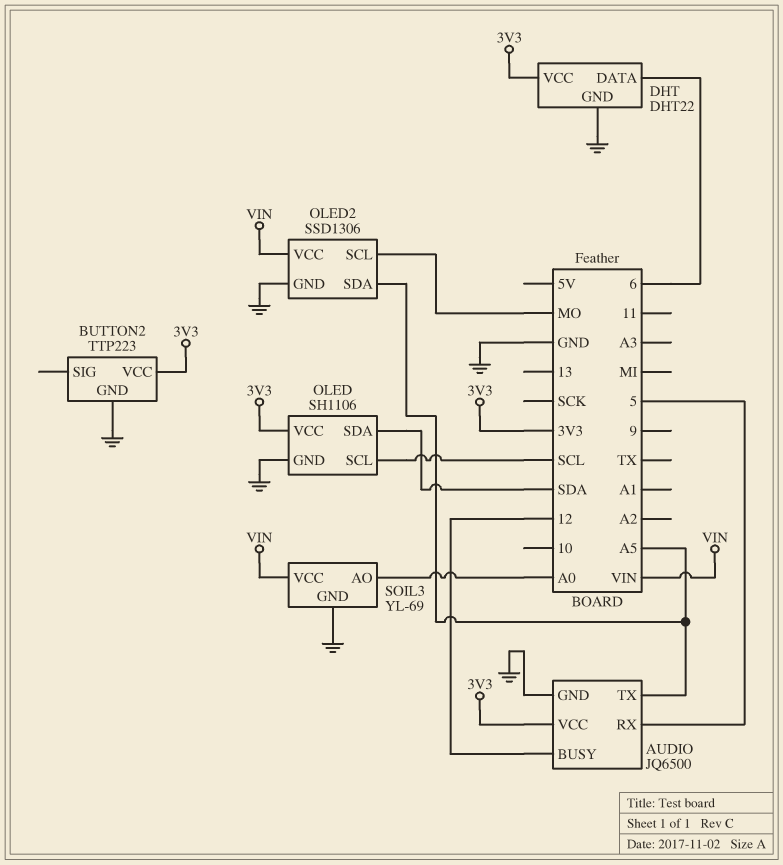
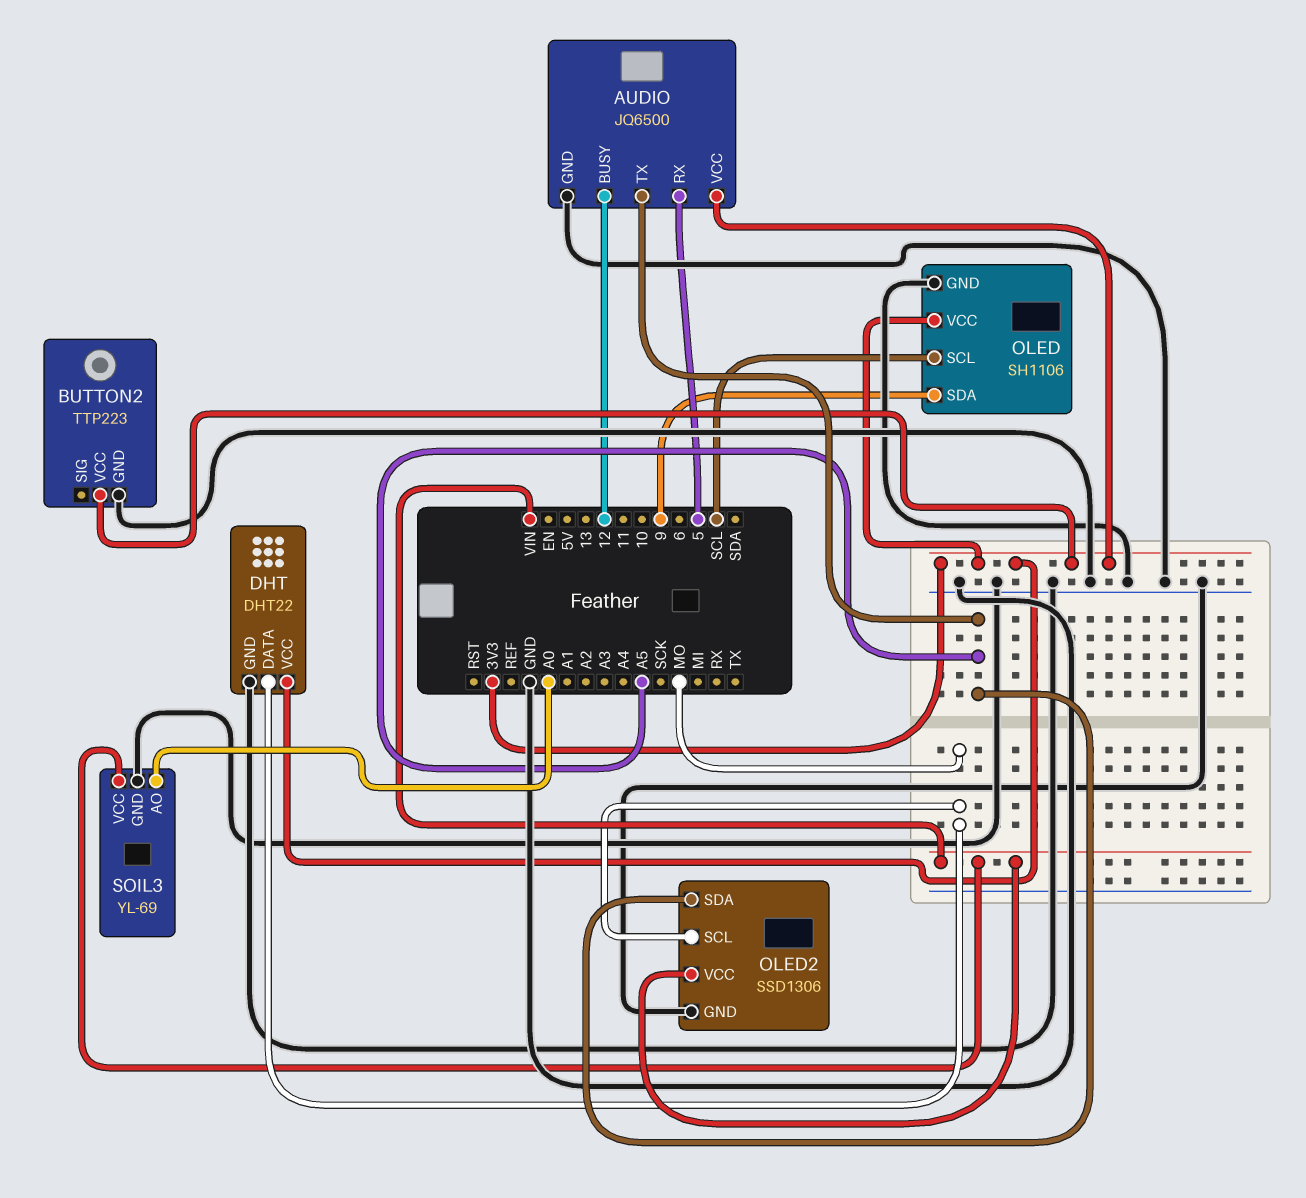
DHT pin DATA: 6 -> MO
OLED pin SDA: SDA -> 9

